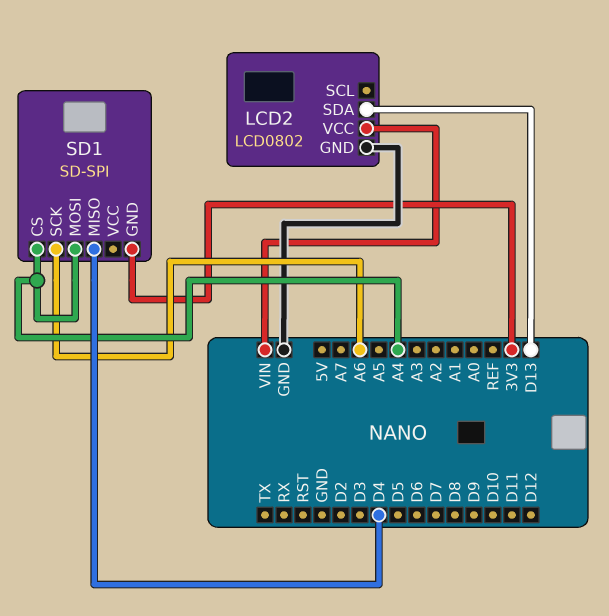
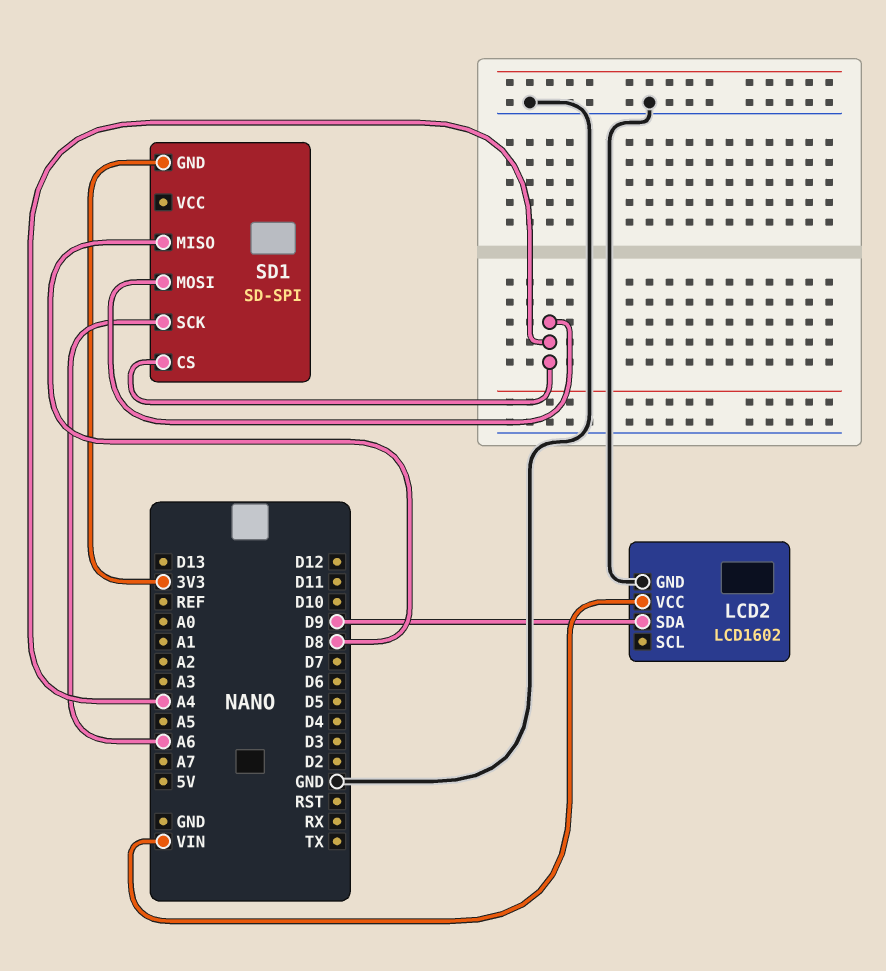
LCD2: LCD0802 -> LCD1602
LCD2 pin SDA: D13 -> D9
SD1 pin MISO: D4 -> D8

